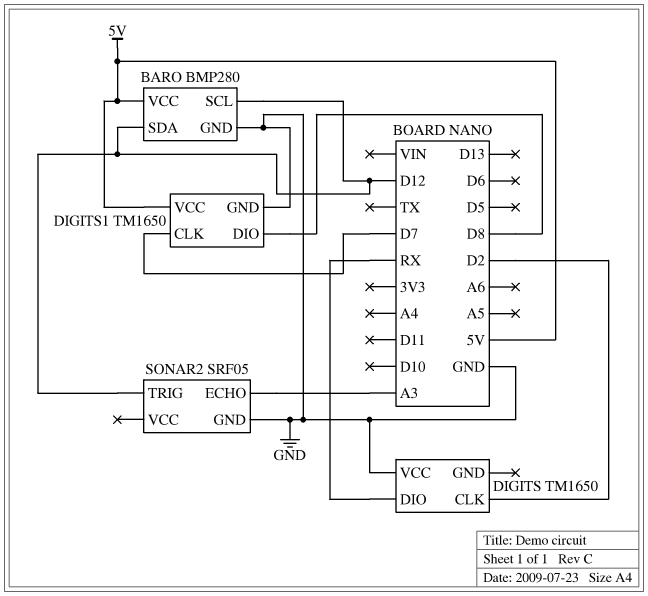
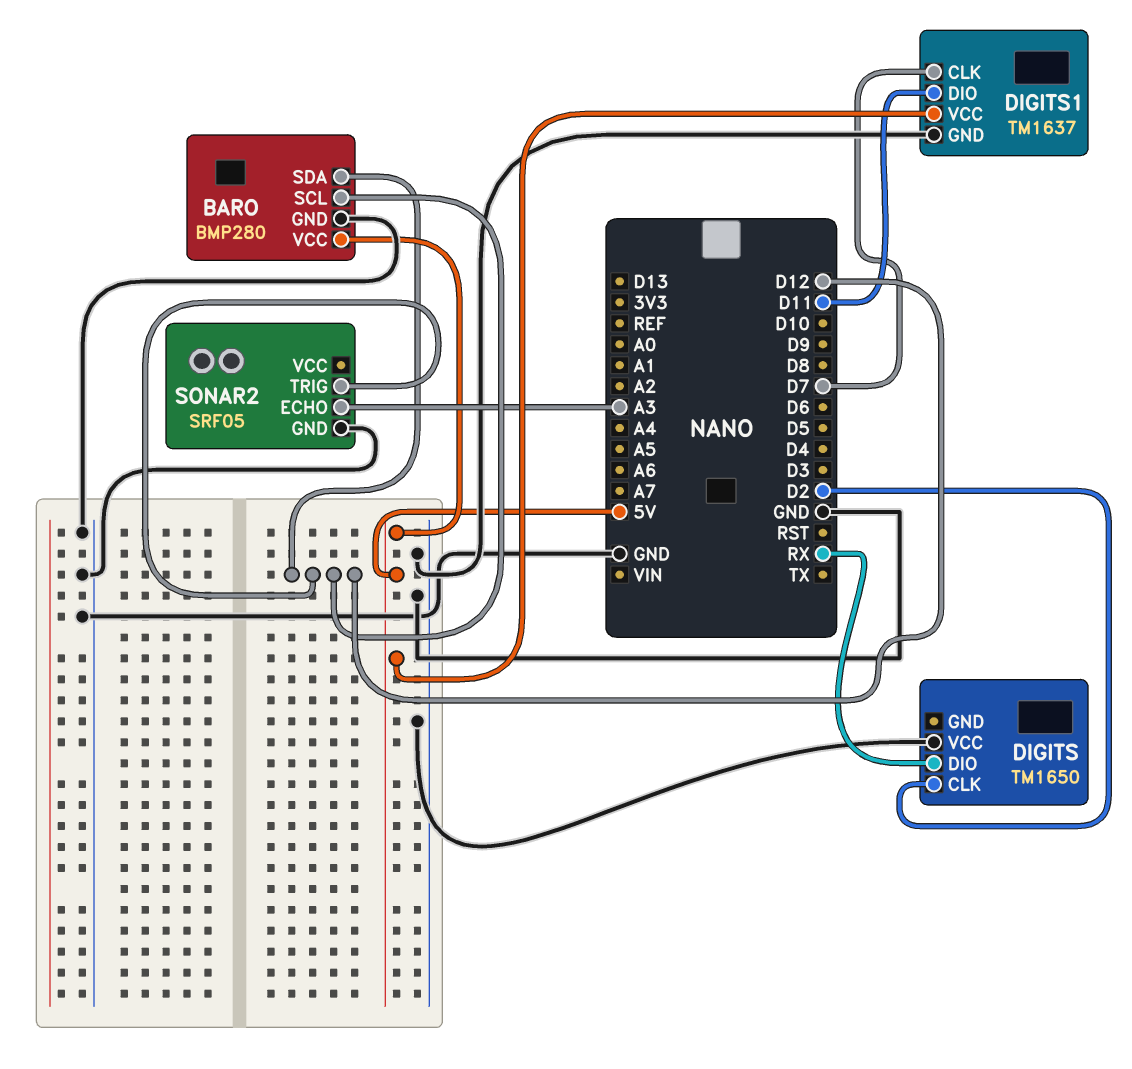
DIGITS1: TM1650 -> TM1637
DIGITS1 pin DIO: D8 -> D11

